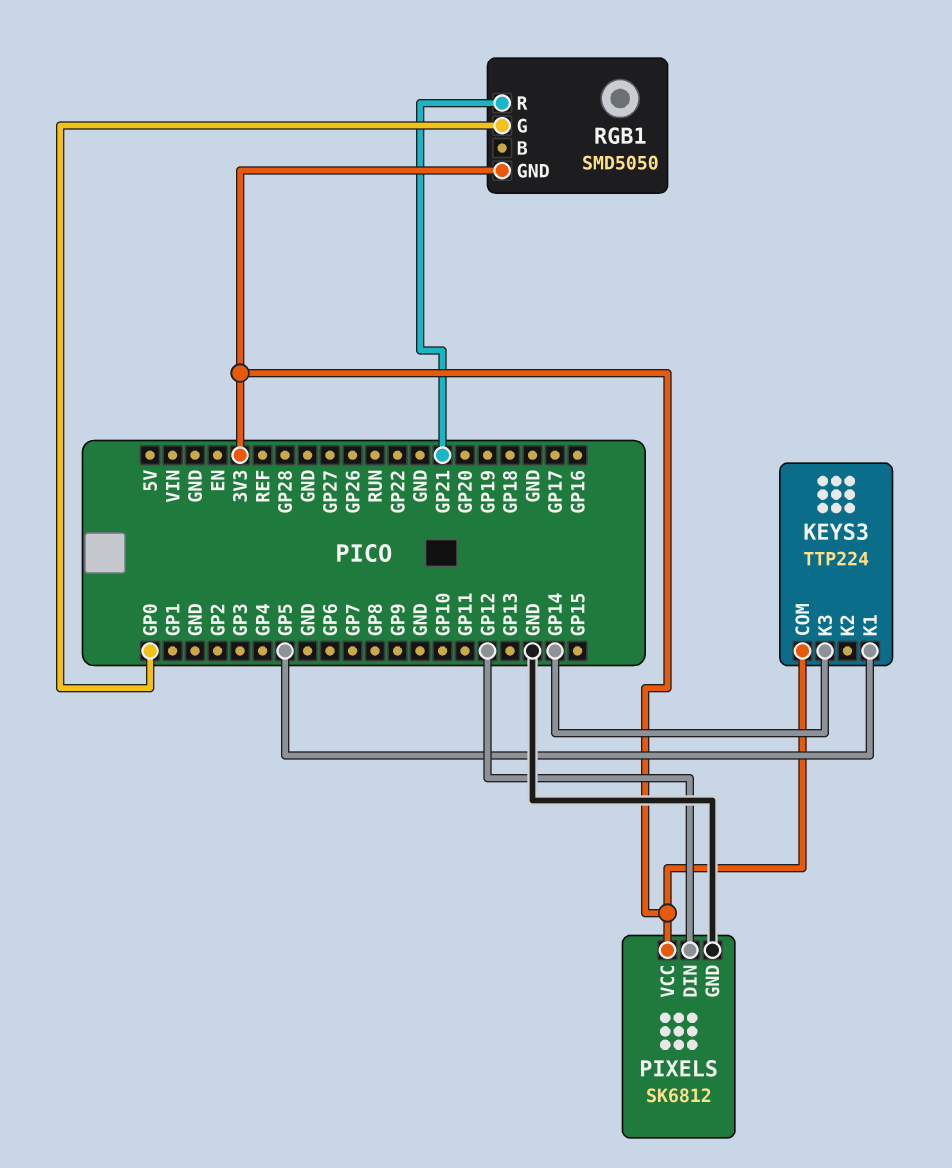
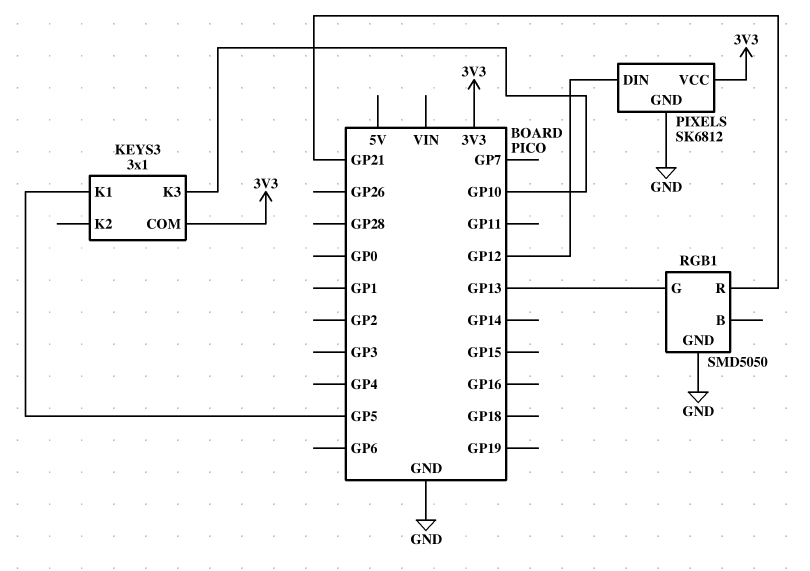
KEYS3: TTP224 -> 3x1
KEYS3 pin K3: GP14 -> GP10
RGB1 pin G: GP0 -> GP13
RGB1 pin GND: 3V3 -> GND

